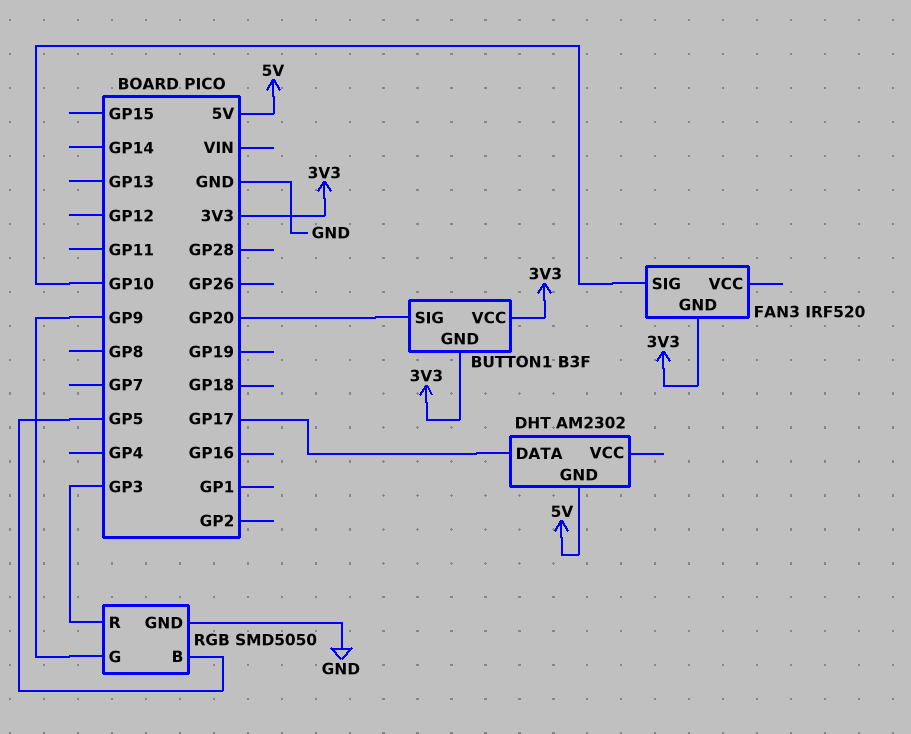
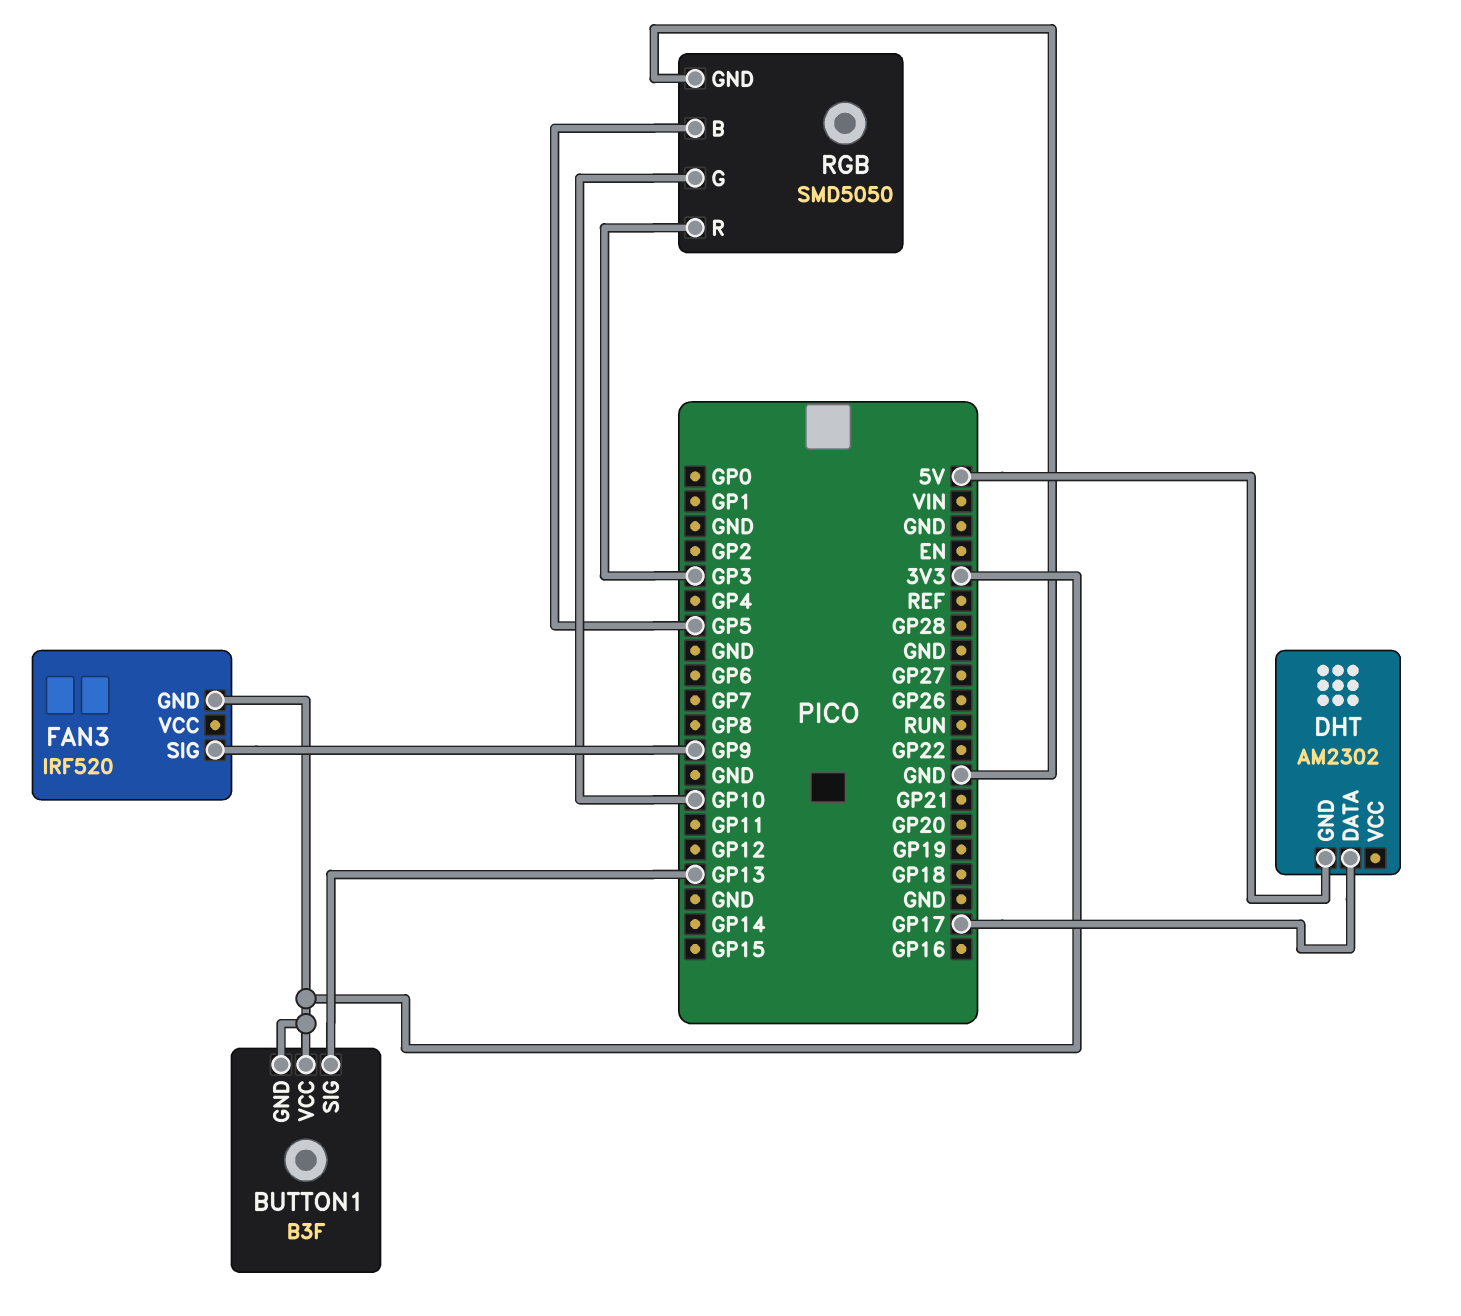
BUTTON1 pin SIG: GP20 -> GP13
FAN3 pin SIG: GP10 -> GP9
RGB pin G: GP9 -> GP10

